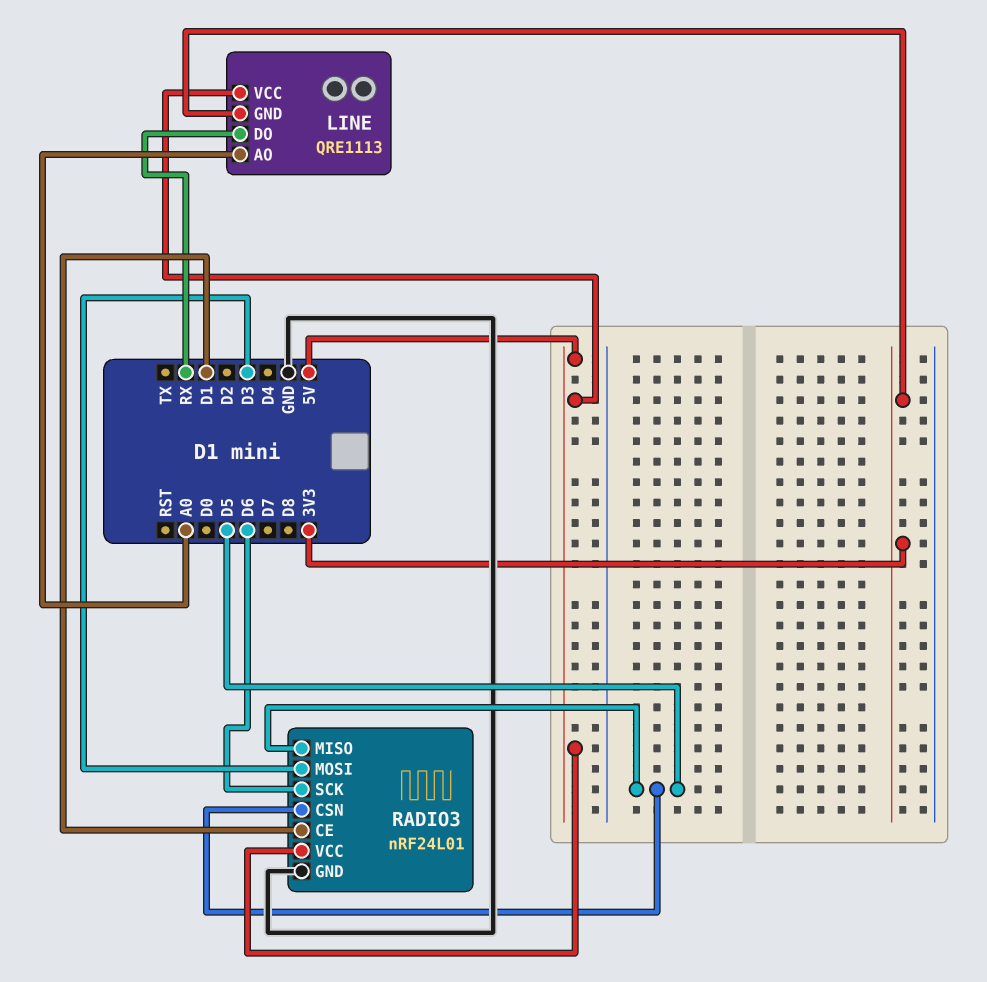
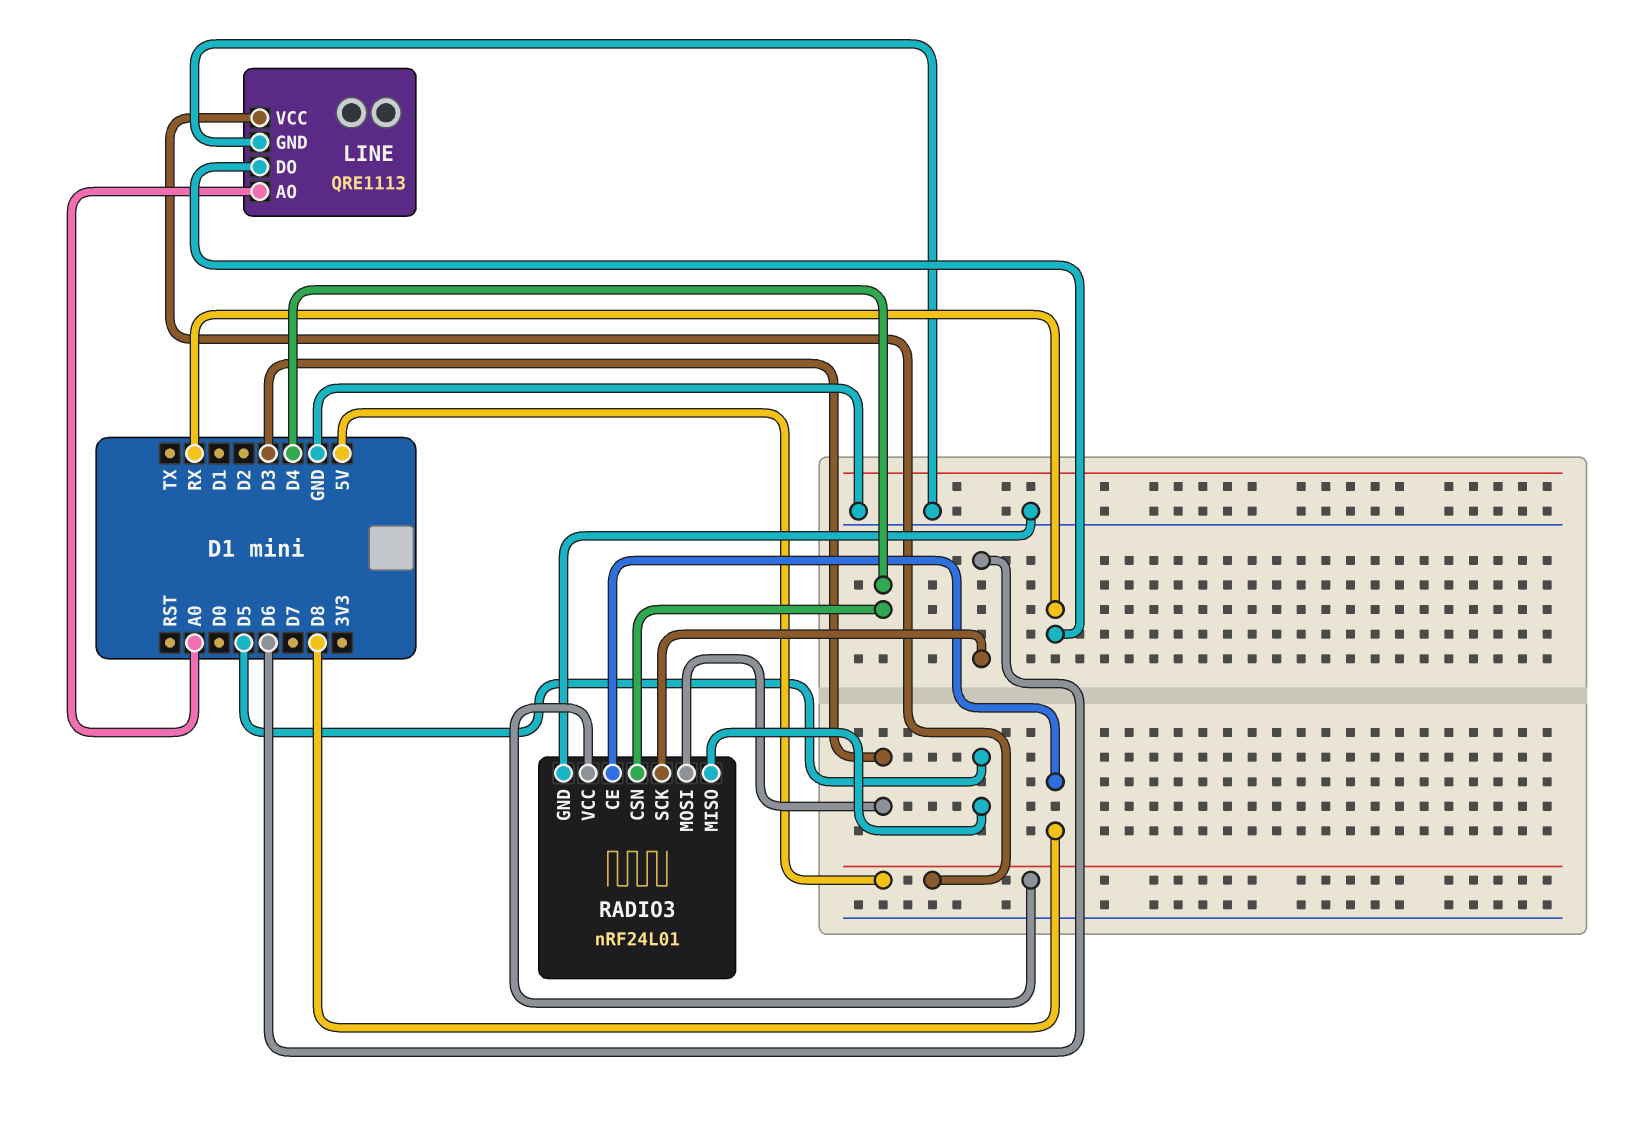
LINE pin GND: 3V3 -> GND
RADIO3 pin CE: D1 -> D8
RADIO3 pin CSN: D5 -> D4

